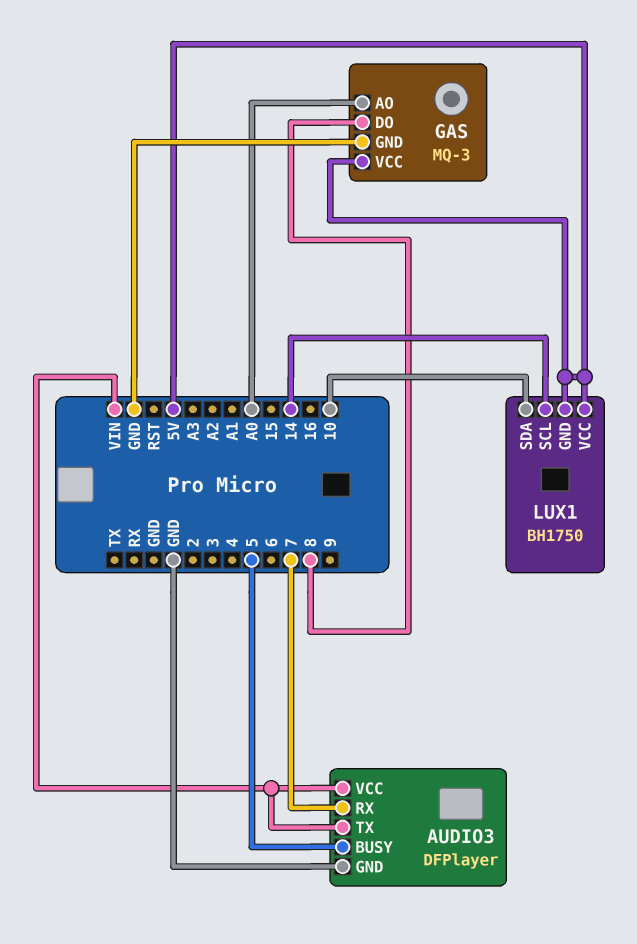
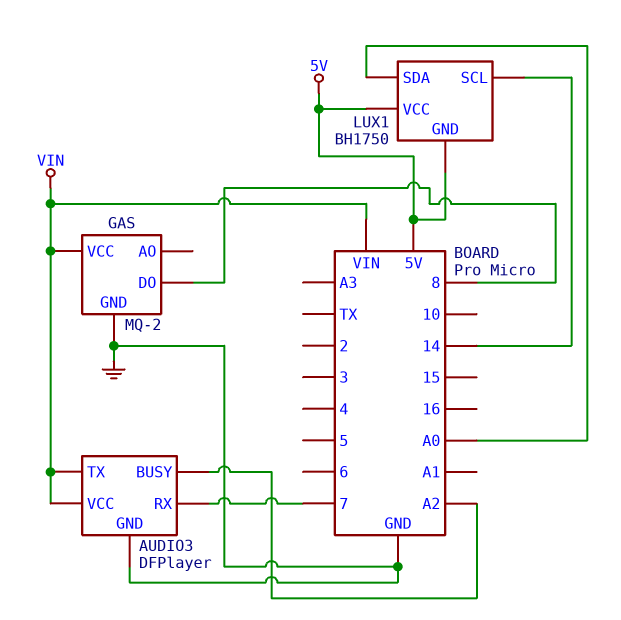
AUDIO3 pin BUSY: 5 -> A2
GAS: MQ-3 -> MQ-2
GAS pin AO: A0 -> none
GAS pin VCC: 5V -> VIN
LUX1 pin SDA: 10 -> A0

